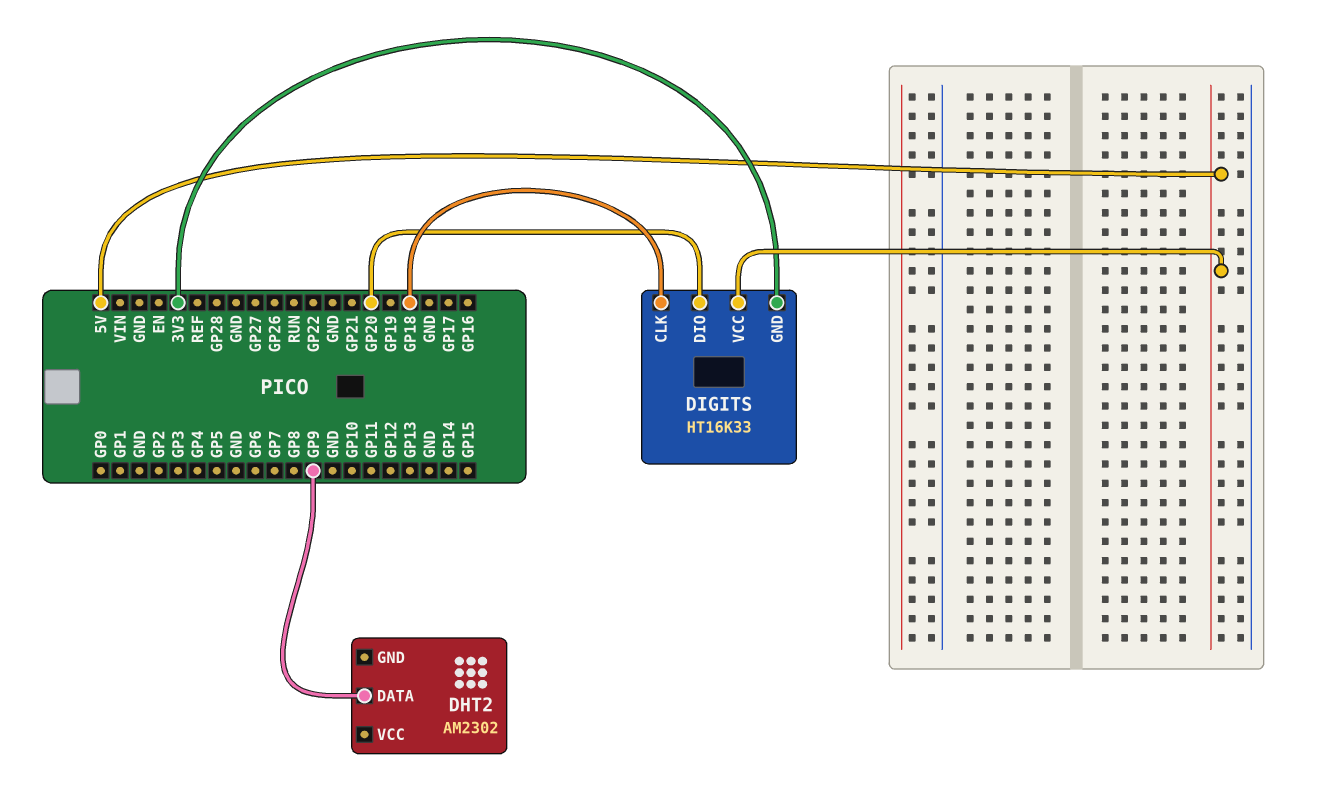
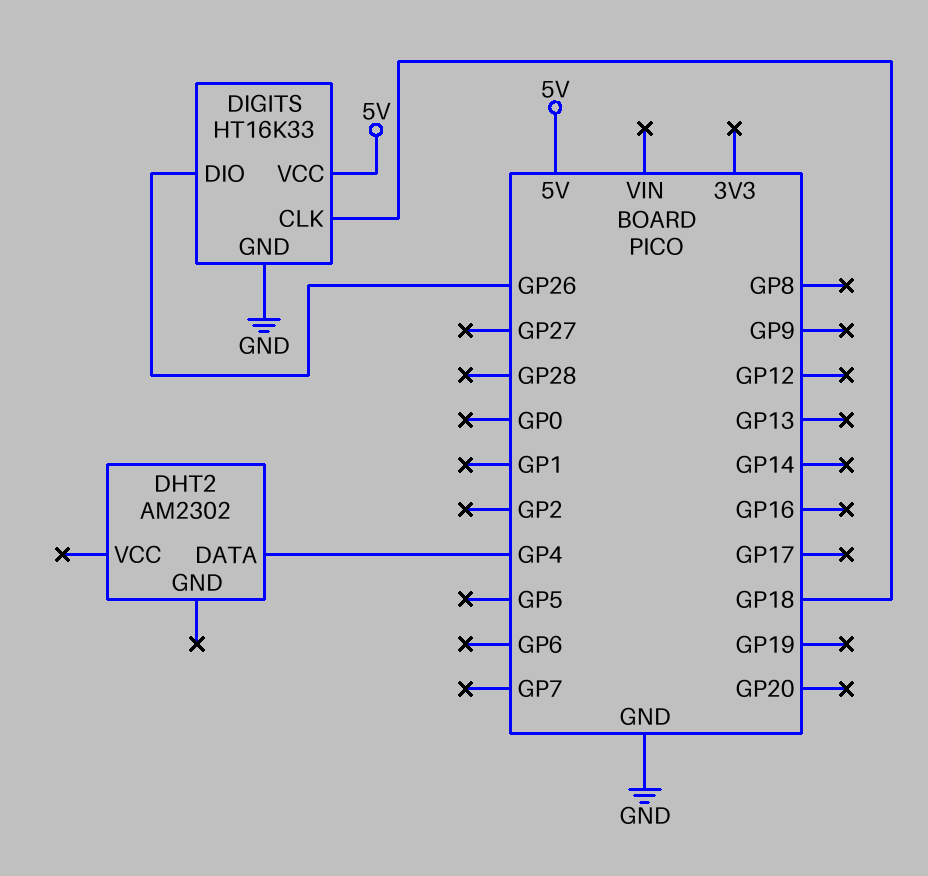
DHT2 pin DATA: GP9 -> GP4
DIGITS pin DIO: GP20 -> GP26
DIGITS pin GND: 3V3 -> GND

